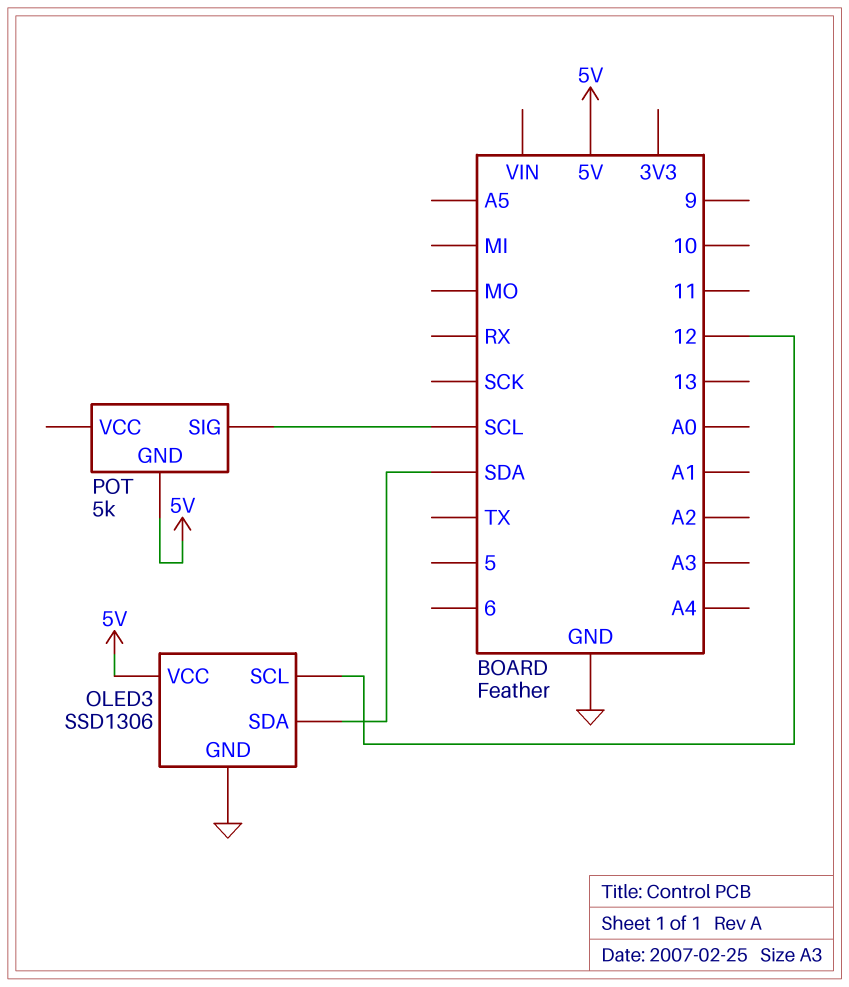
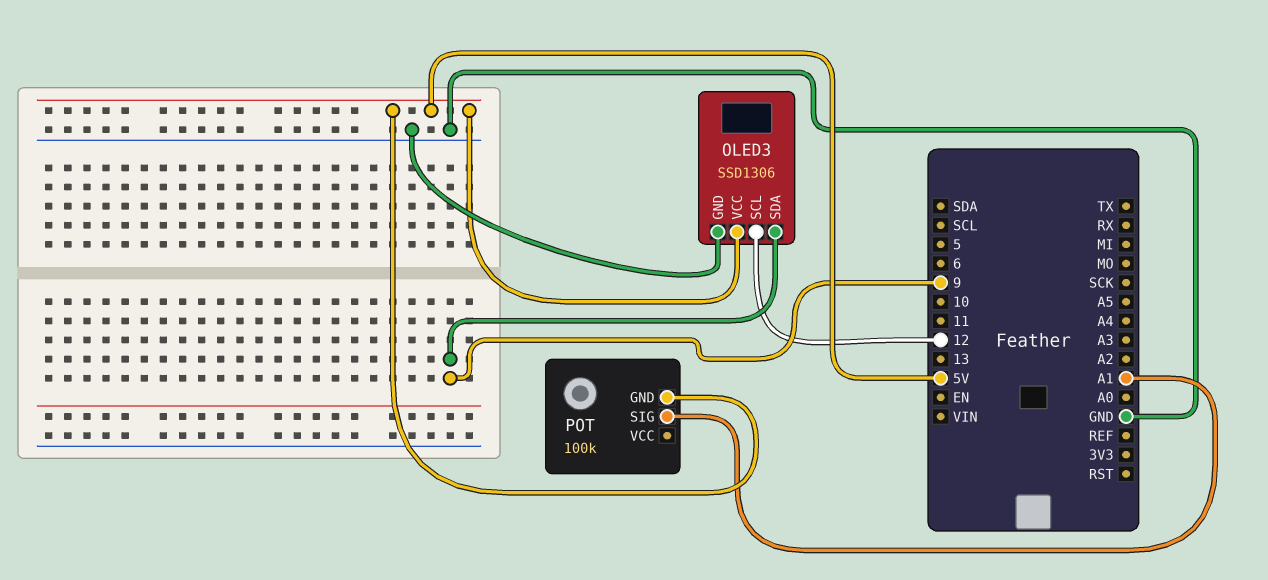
OLED3 pin SDA: SDA -> 9
POT: 5k -> 100k
POT pin SIG: SCL -> A1

